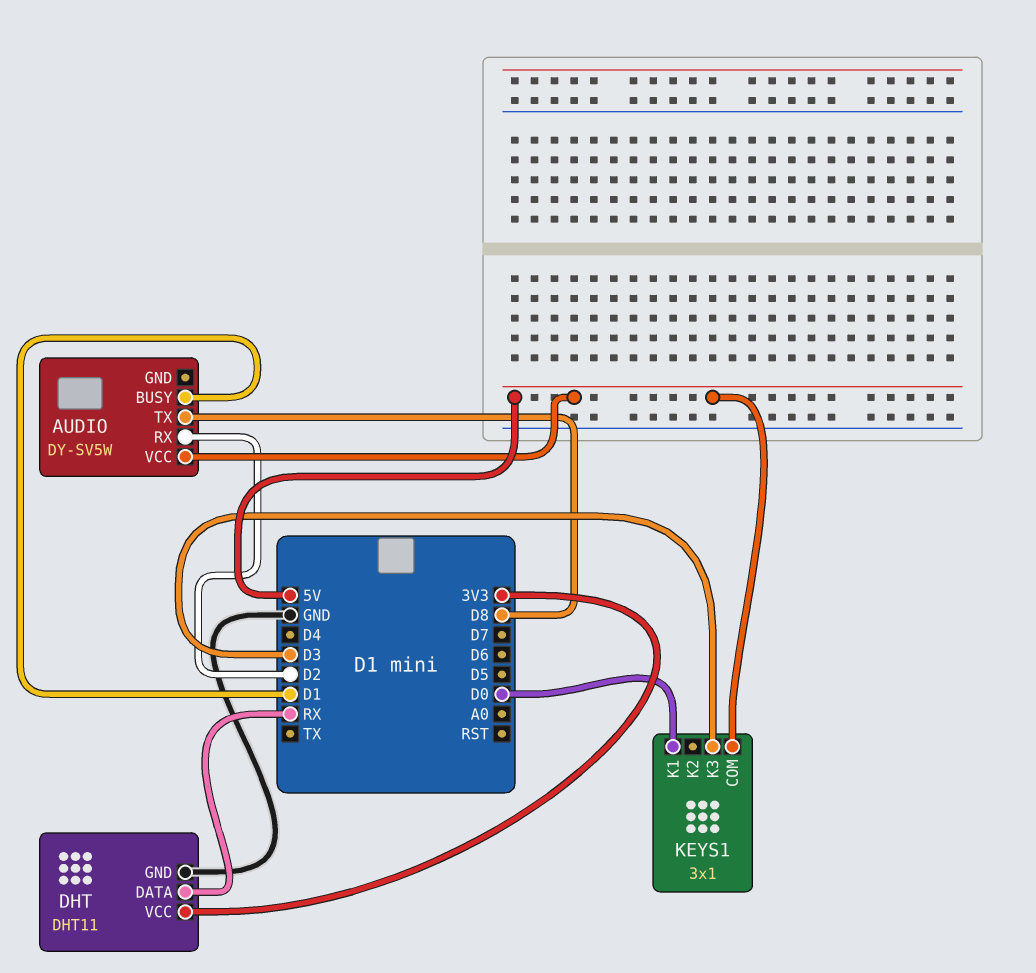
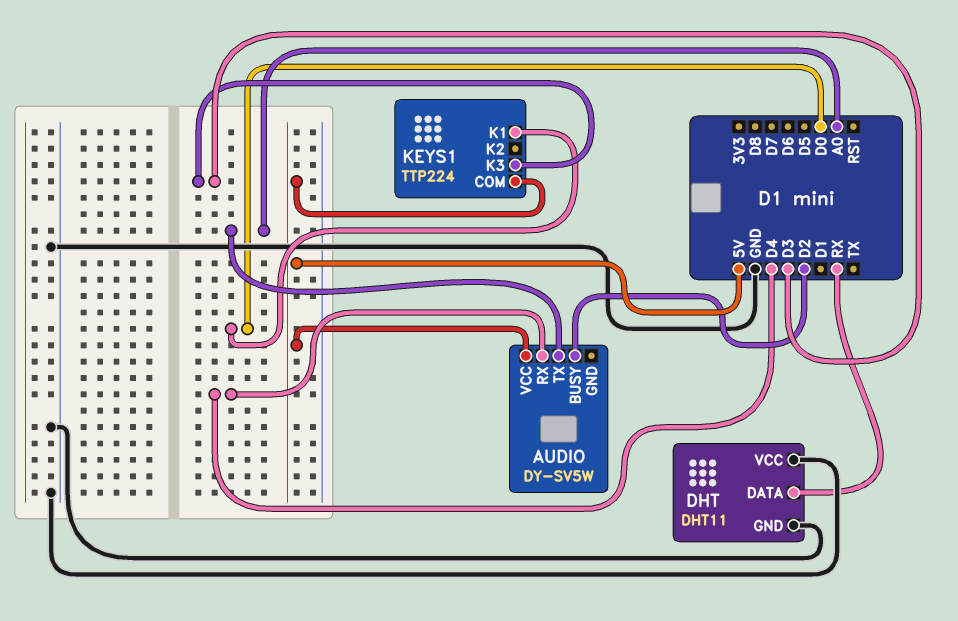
AUDIO pin BUSY: D1 -> D2
AUDIO pin RX: D2 -> D4
AUDIO pin TX: D8 -> A0
DHT pin VCC: 3V3 -> GND
KEYS1: 3x1 -> TTP224

